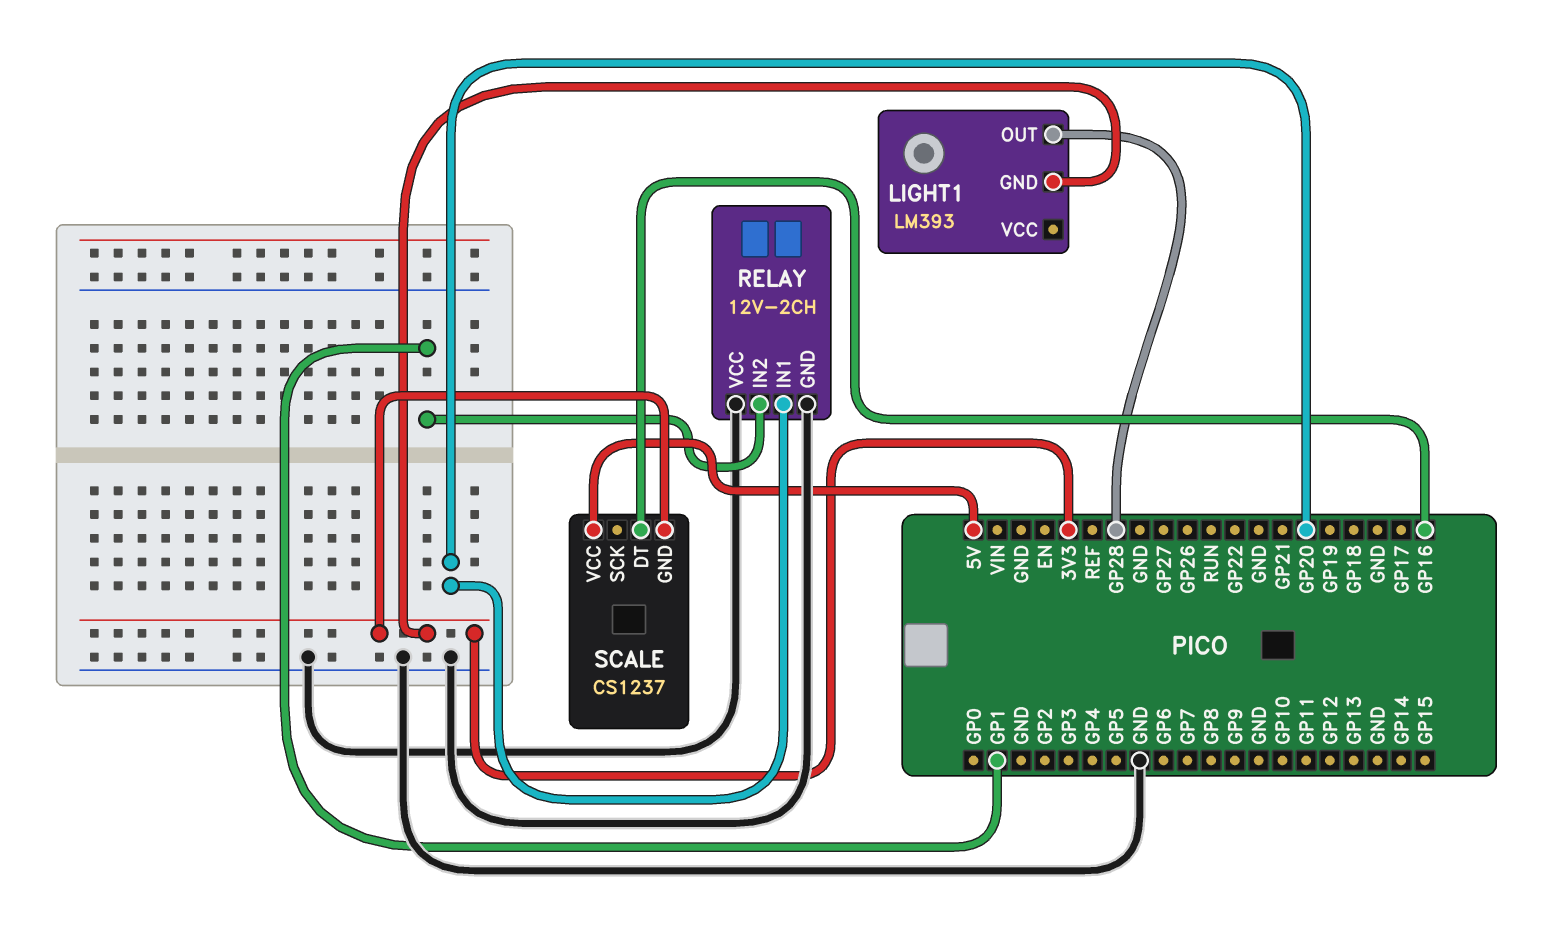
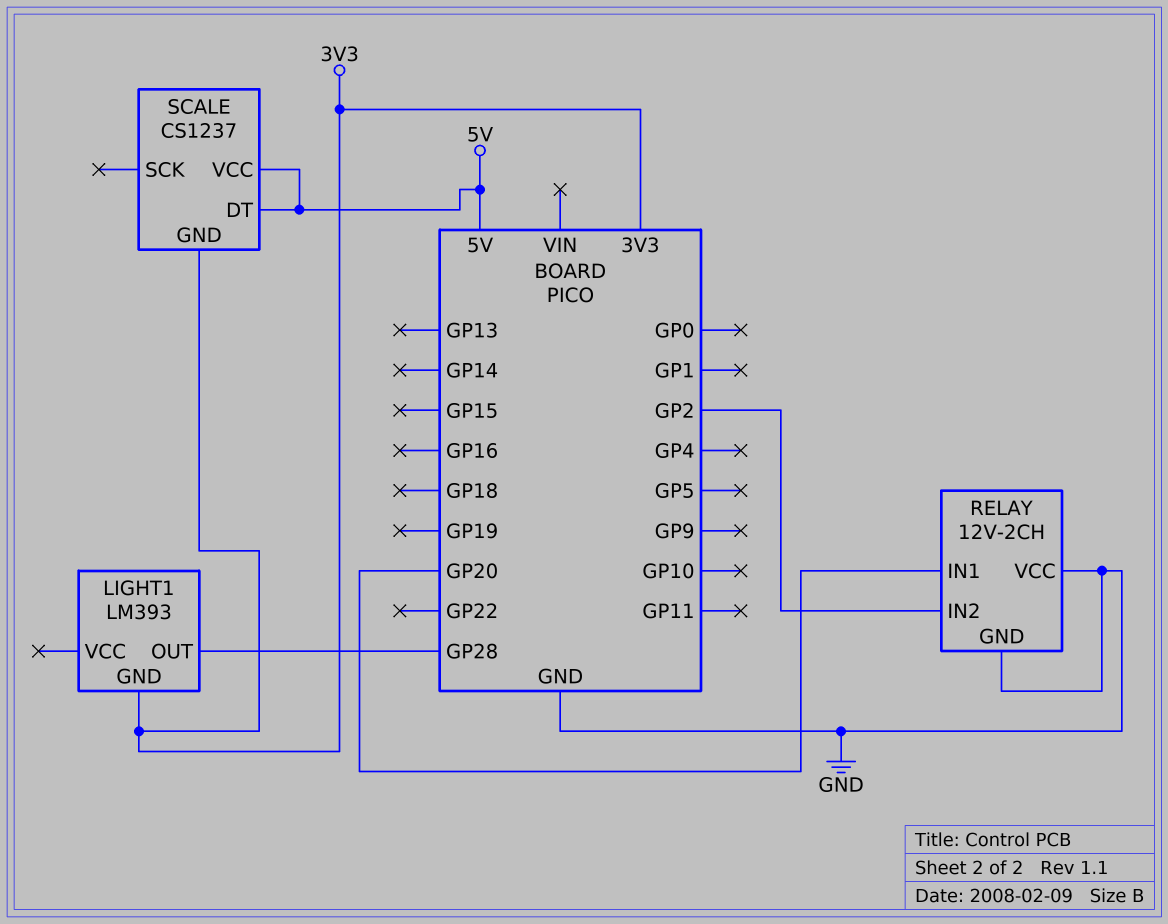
RELAY pin IN2: GP1 -> GP2
SCALE pin DT: GP16 -> 5V

